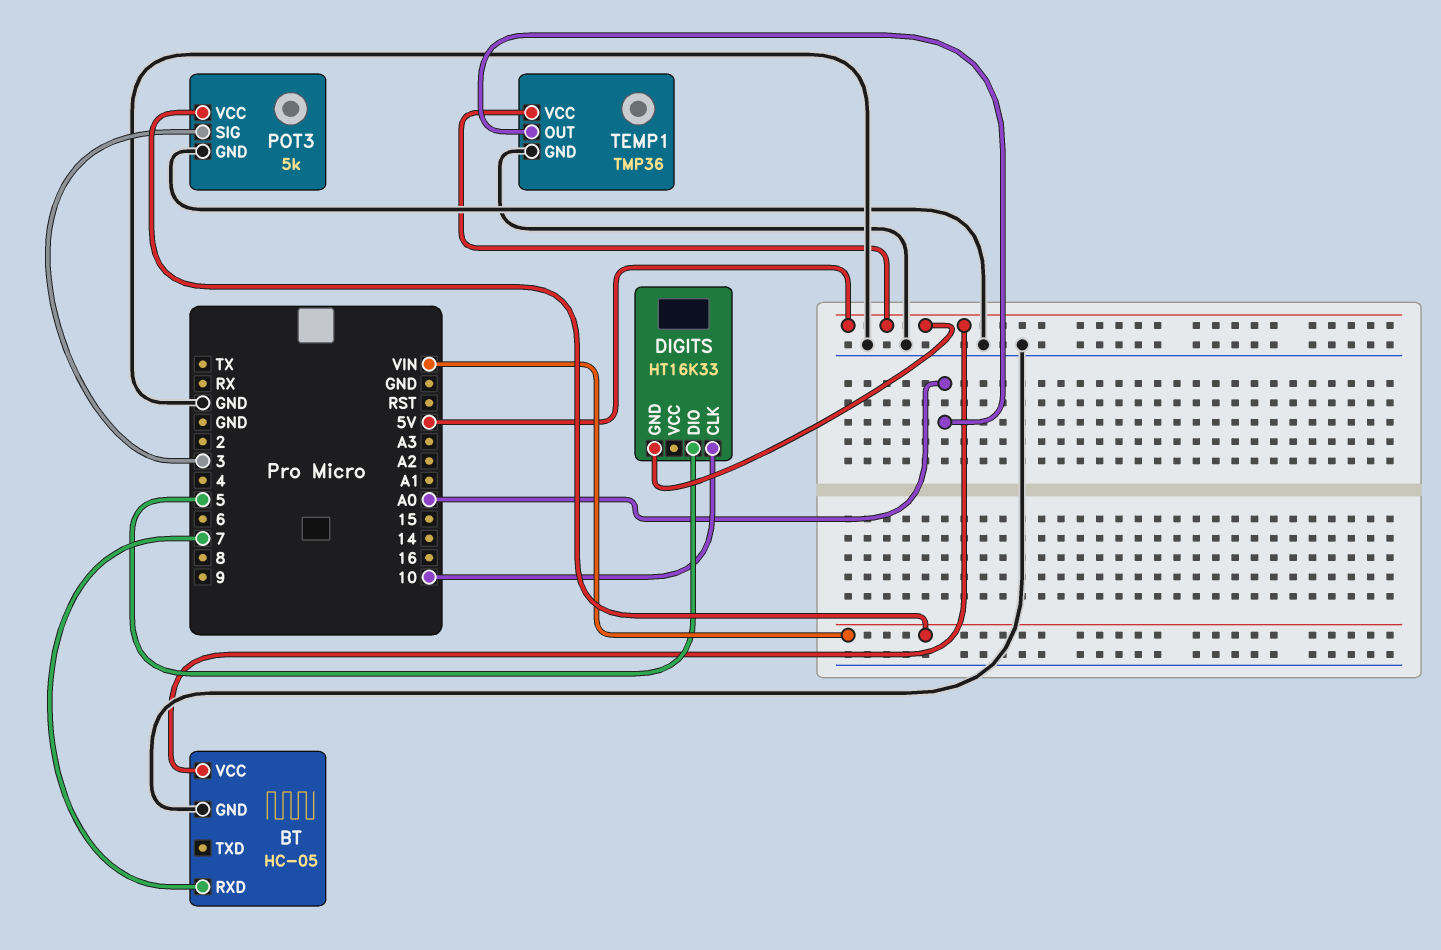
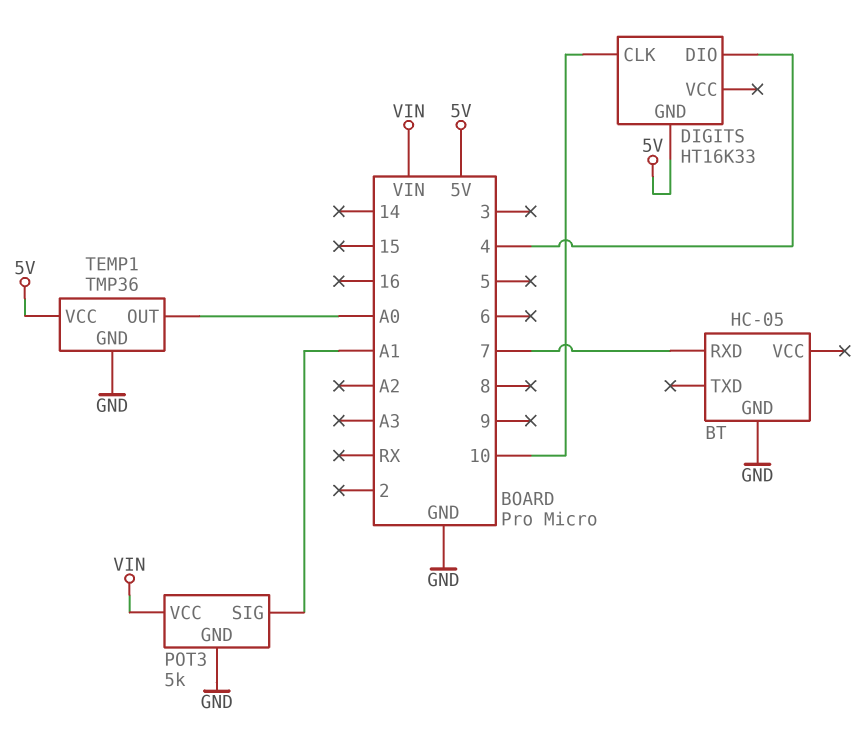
BT pin VCC: 5V -> none
DIGITS pin DIO: 5 -> 4
POT3 pin SIG: 3 -> A1

